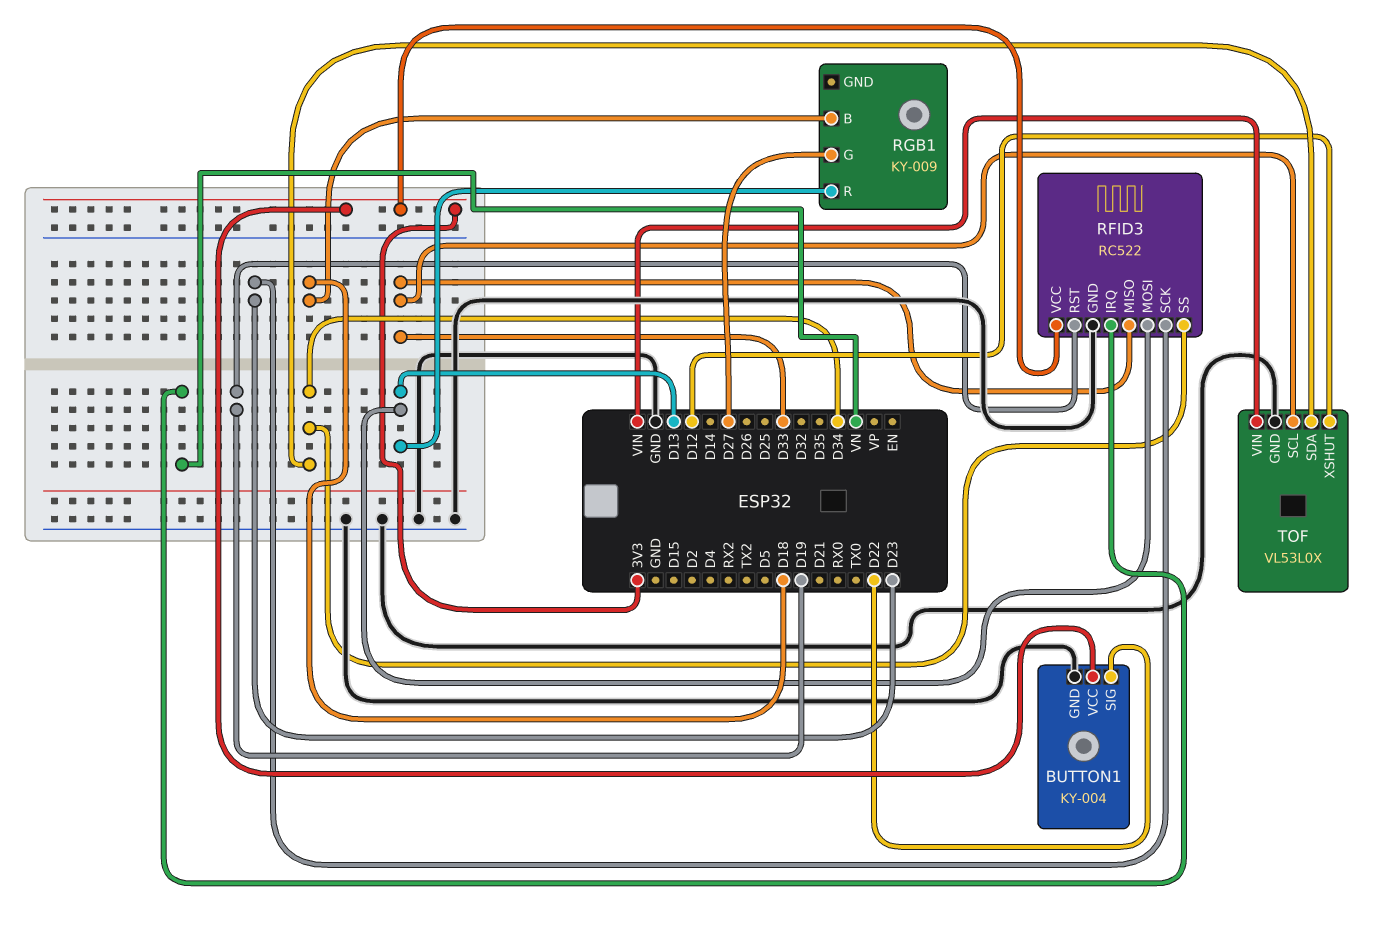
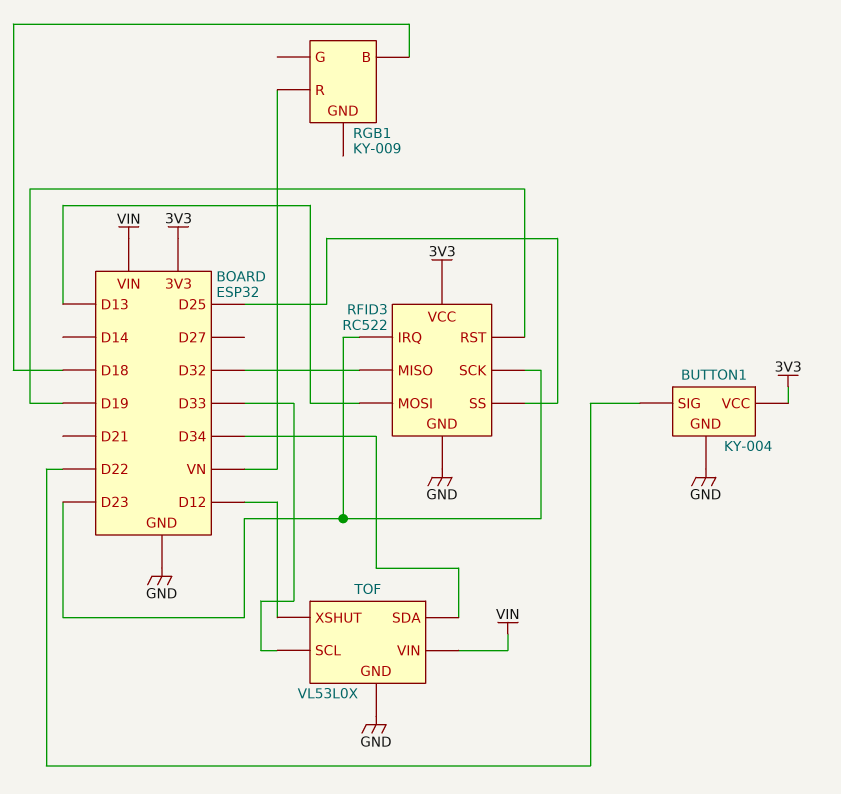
RFID3 pin IRQ: VN -> D23
RFID3 pin MISO: D33 -> D32
RFID3 pin SS: D34 -> D25
RGB1 pin G: D27 -> none
RGB1 pin R: D13 -> VN

